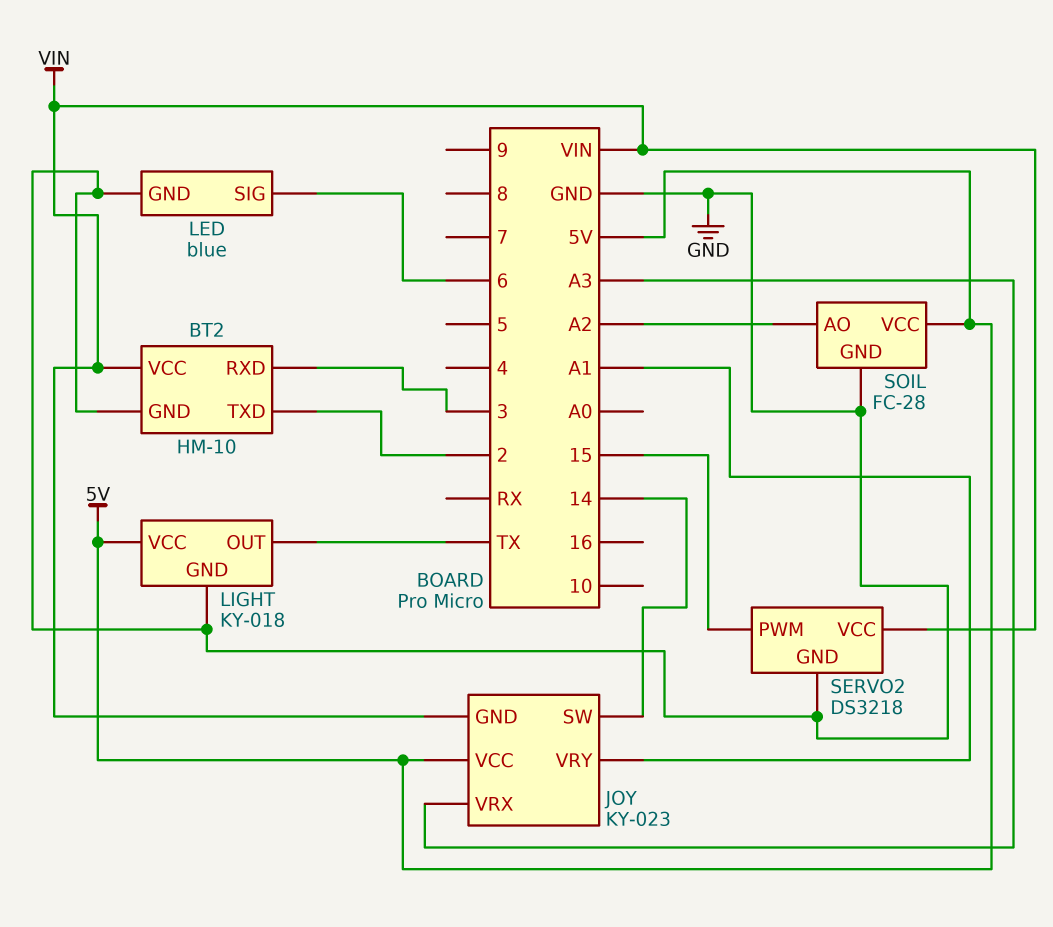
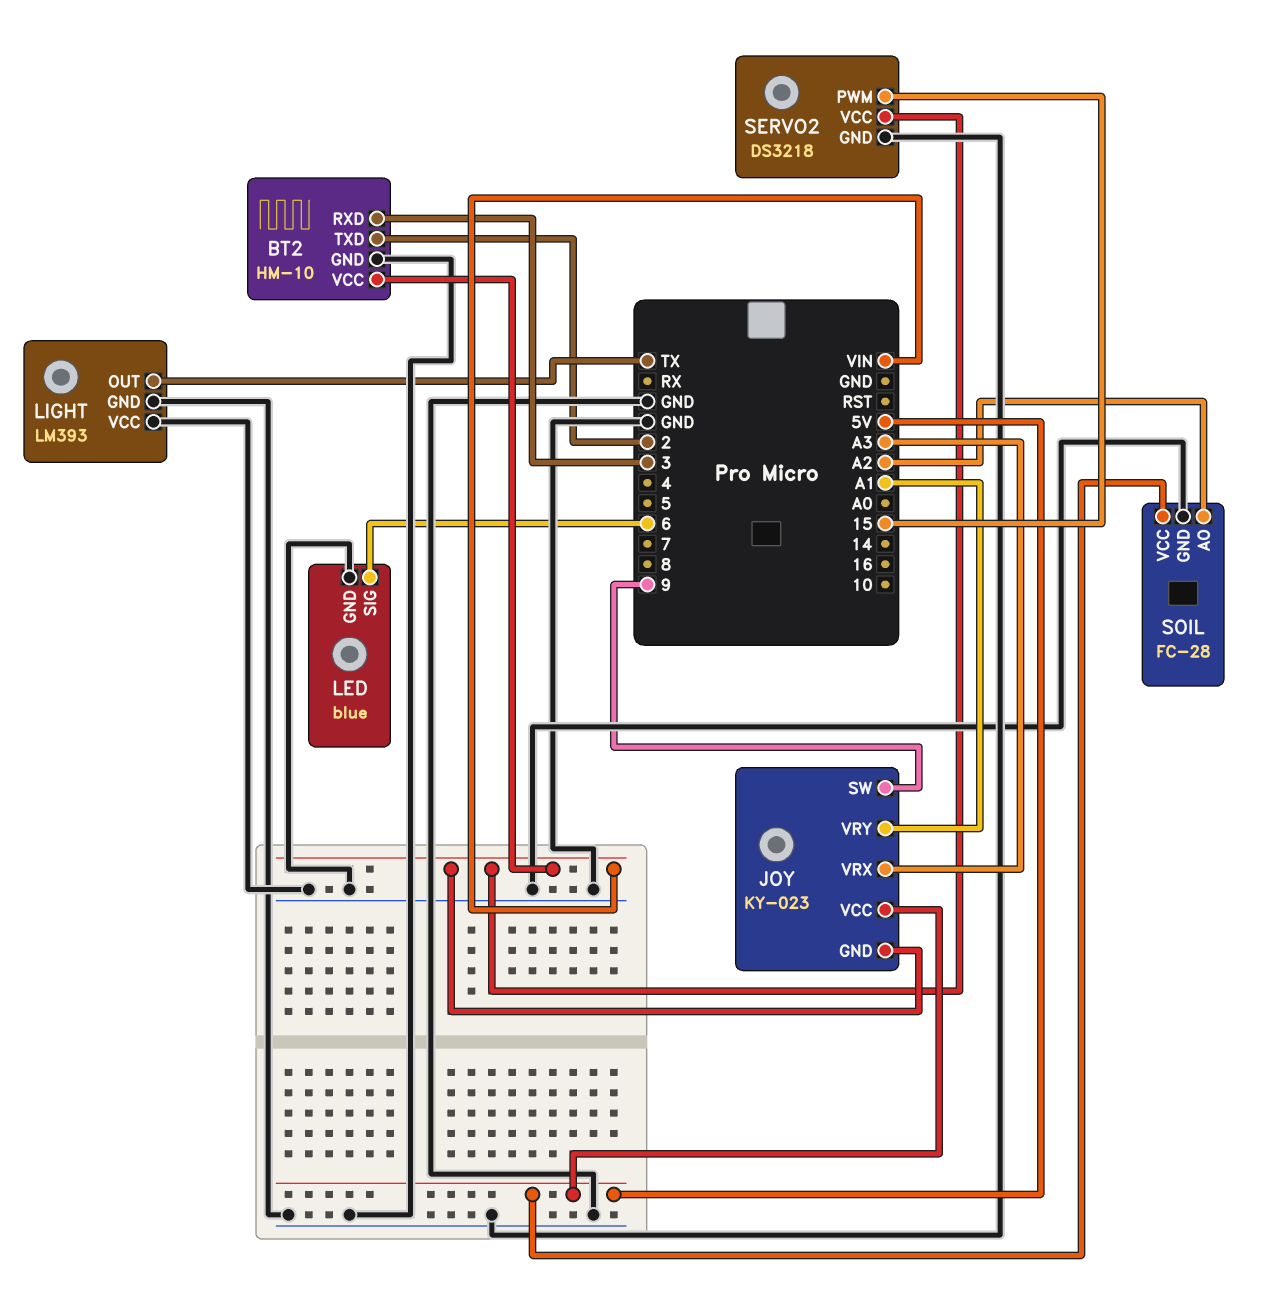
JOY pin SW: 14 -> 9
LIGHT: KY-018 -> LM393
LIGHT pin VCC: 5V -> GND

